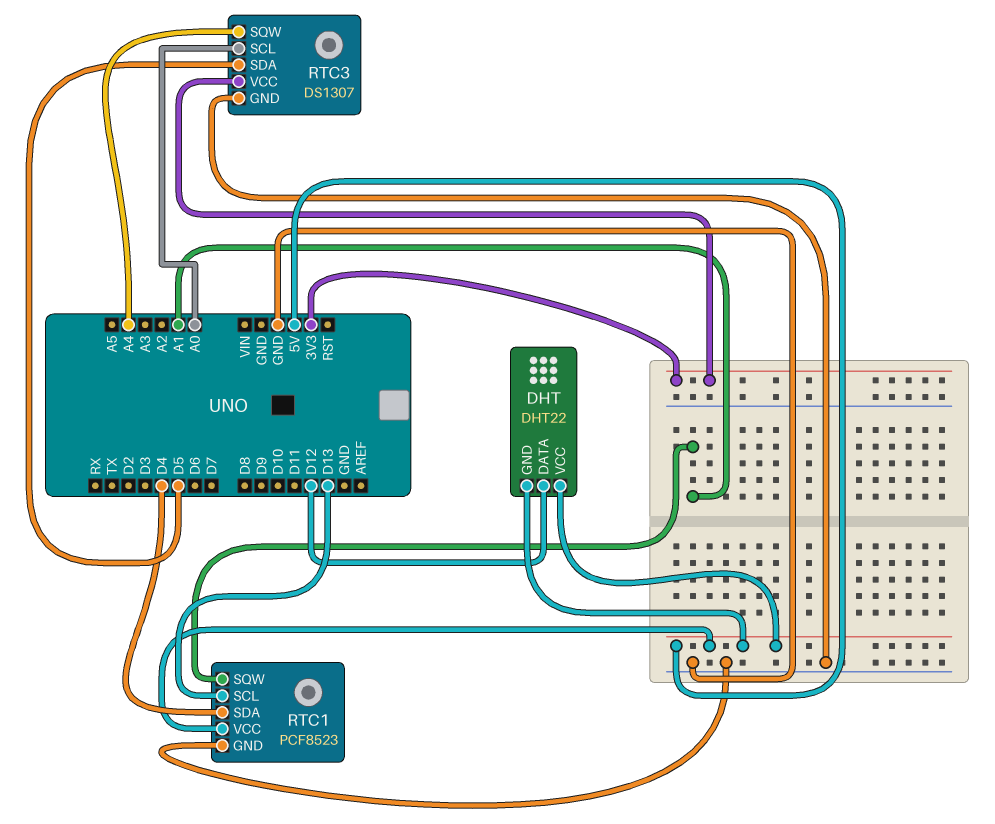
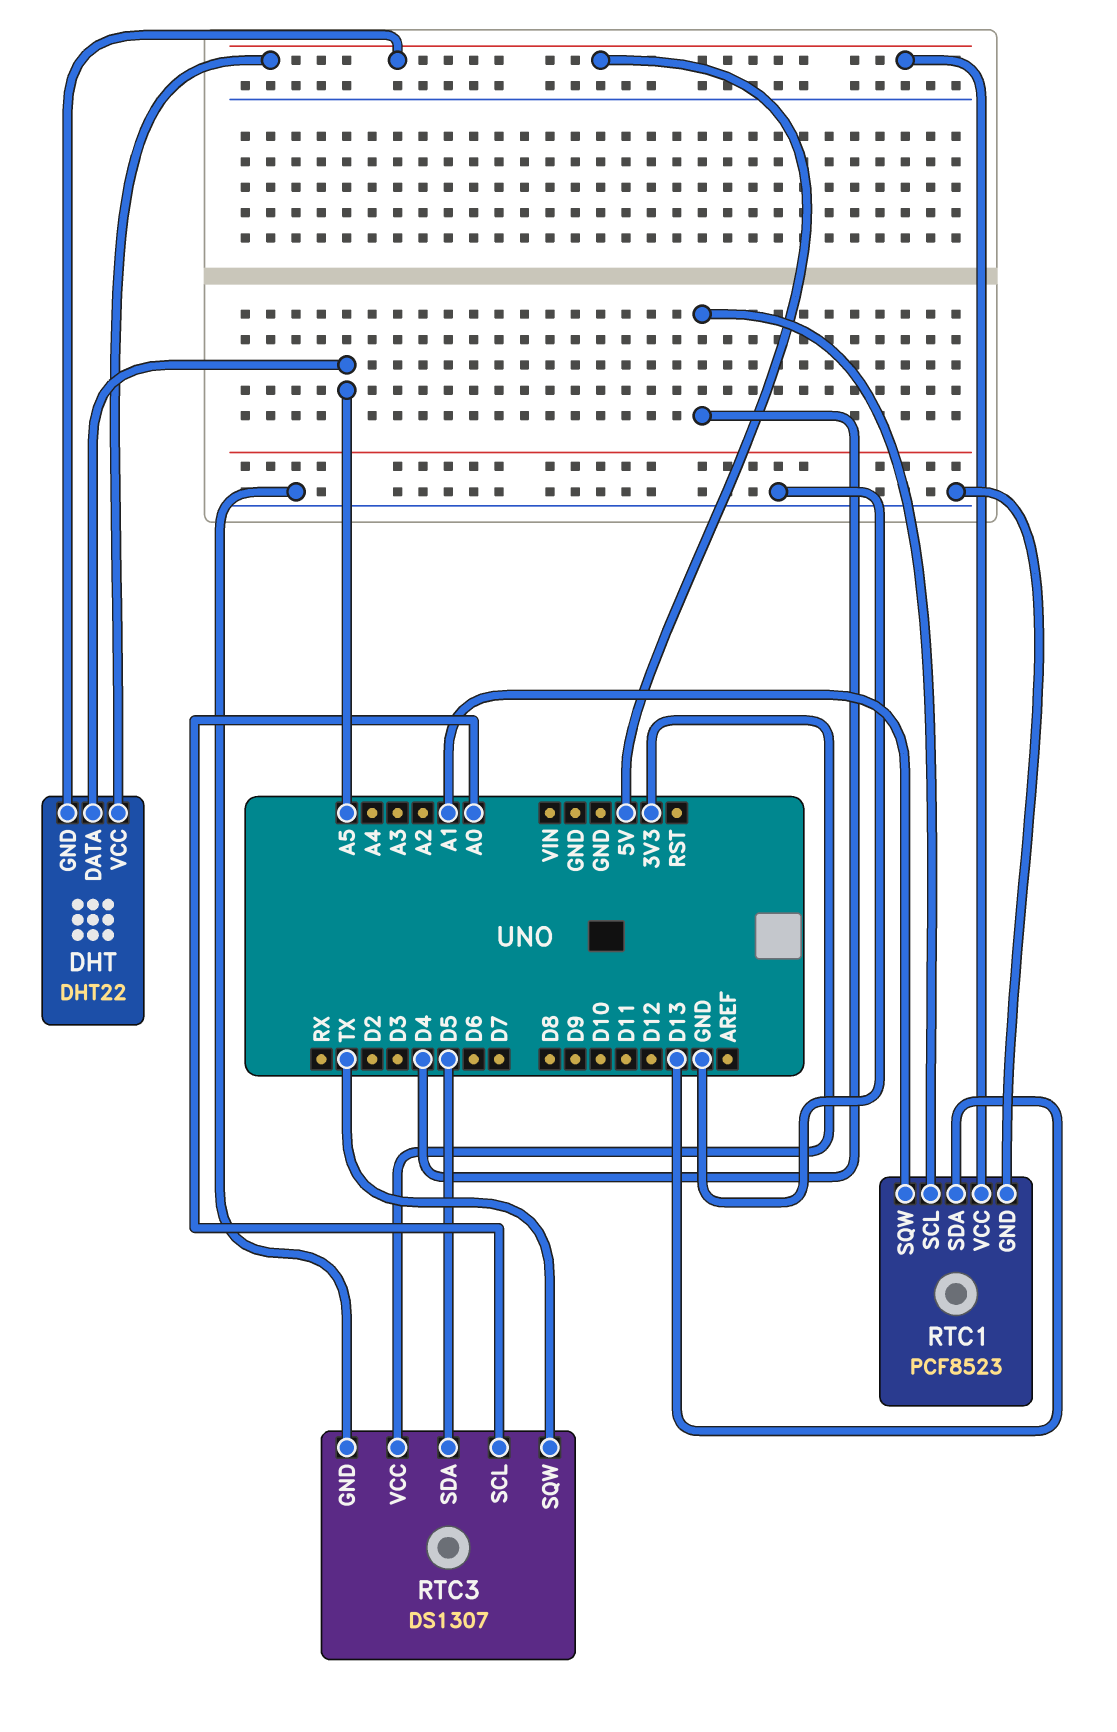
DHT pin DATA: D12 -> A5
RTC1 pin SCL: D13 -> D4
RTC1 pin SDA: D4 -> D13
RTC3 pin SQW: A4 -> TX

